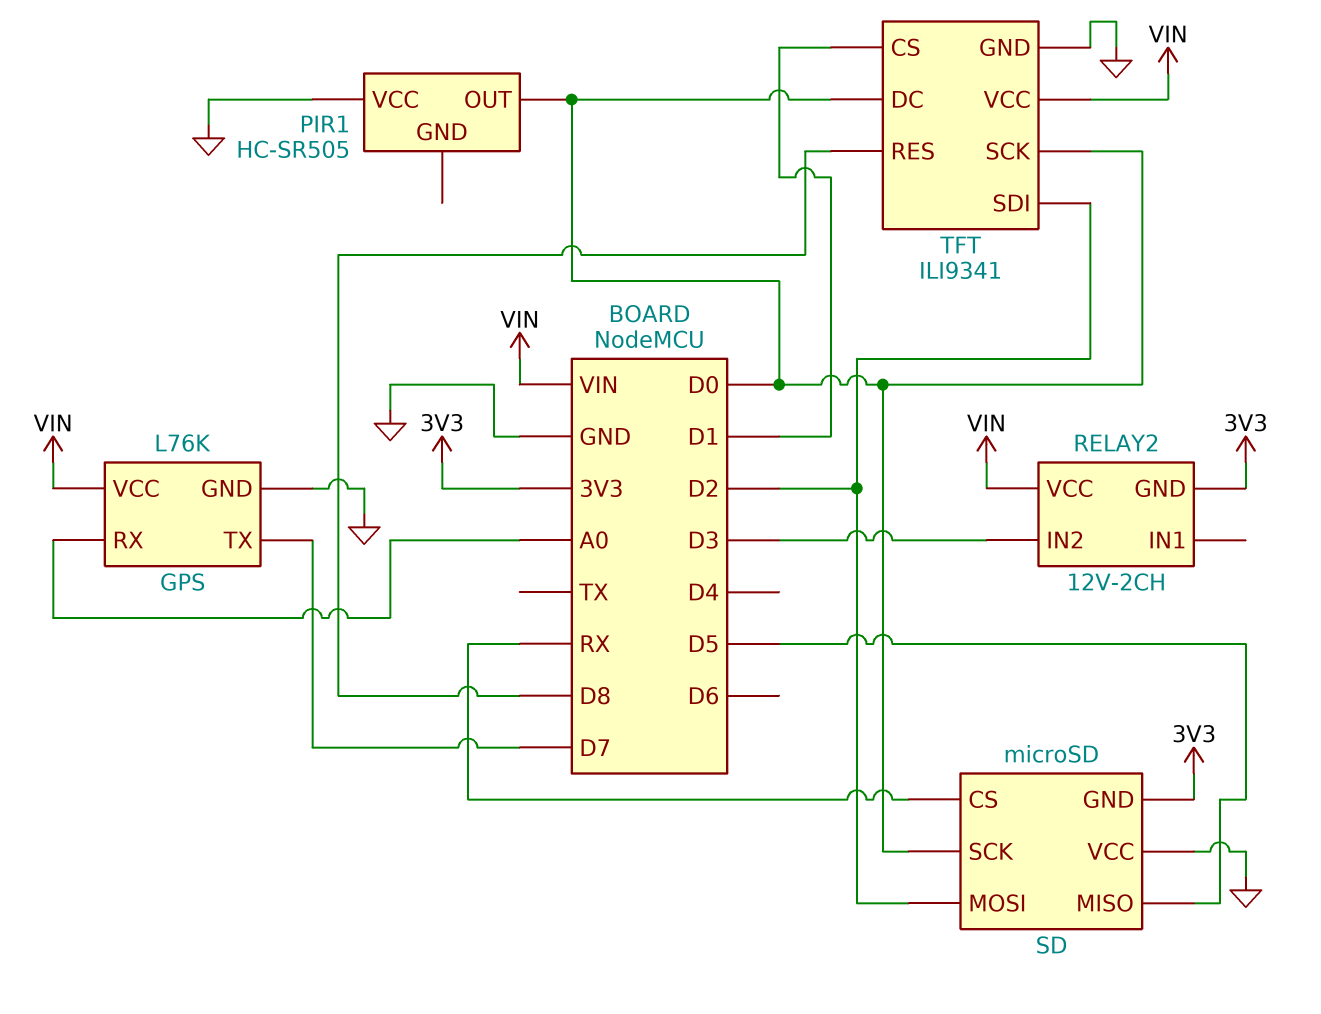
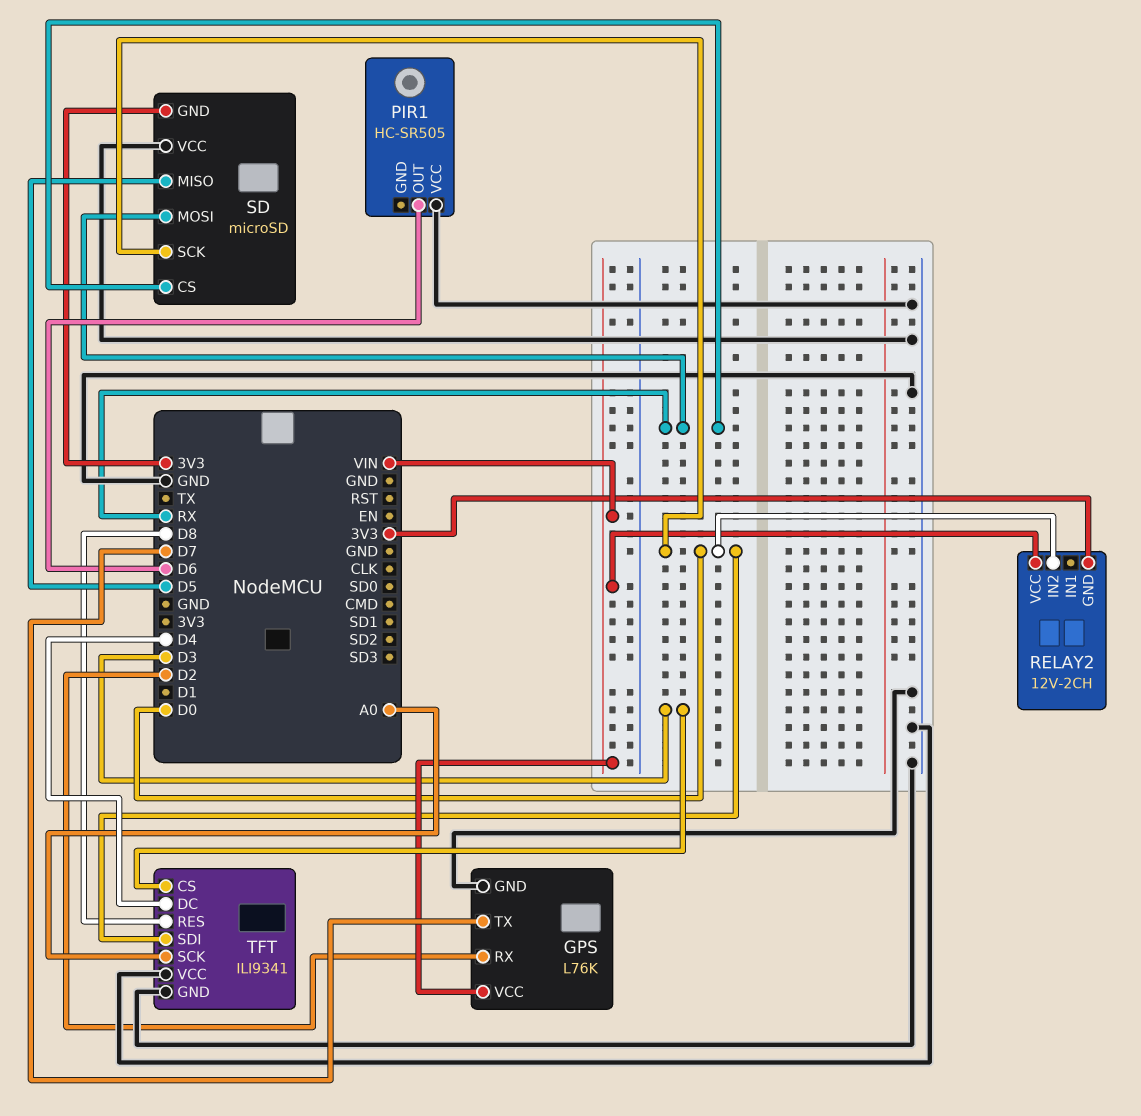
GPS pin RX: A0 -> D2
PIR1 pin OUT: D0 -> D6
RELAY2 pin IN2: D3 -> D0
SD pin MOSI: D2 -> RX
TFT pin CS: D1 -> D3
TFT pin DC: D0 -> D4
TFT pin SCK: D0 -> A0
TFT pin SDI: D2 -> D0
TFT pin VCC: VIN -> GND

